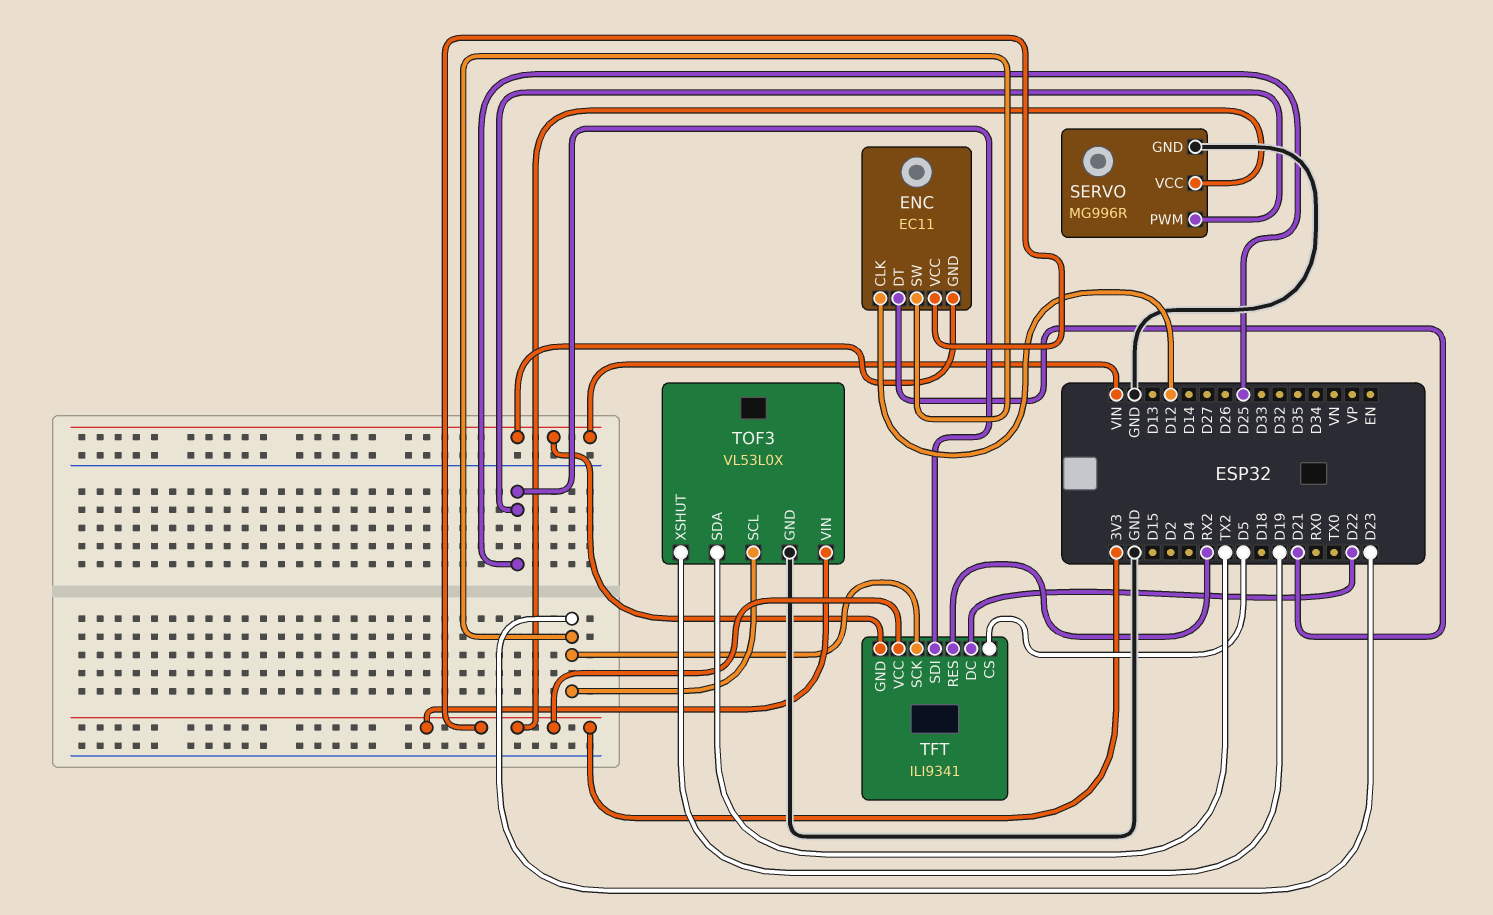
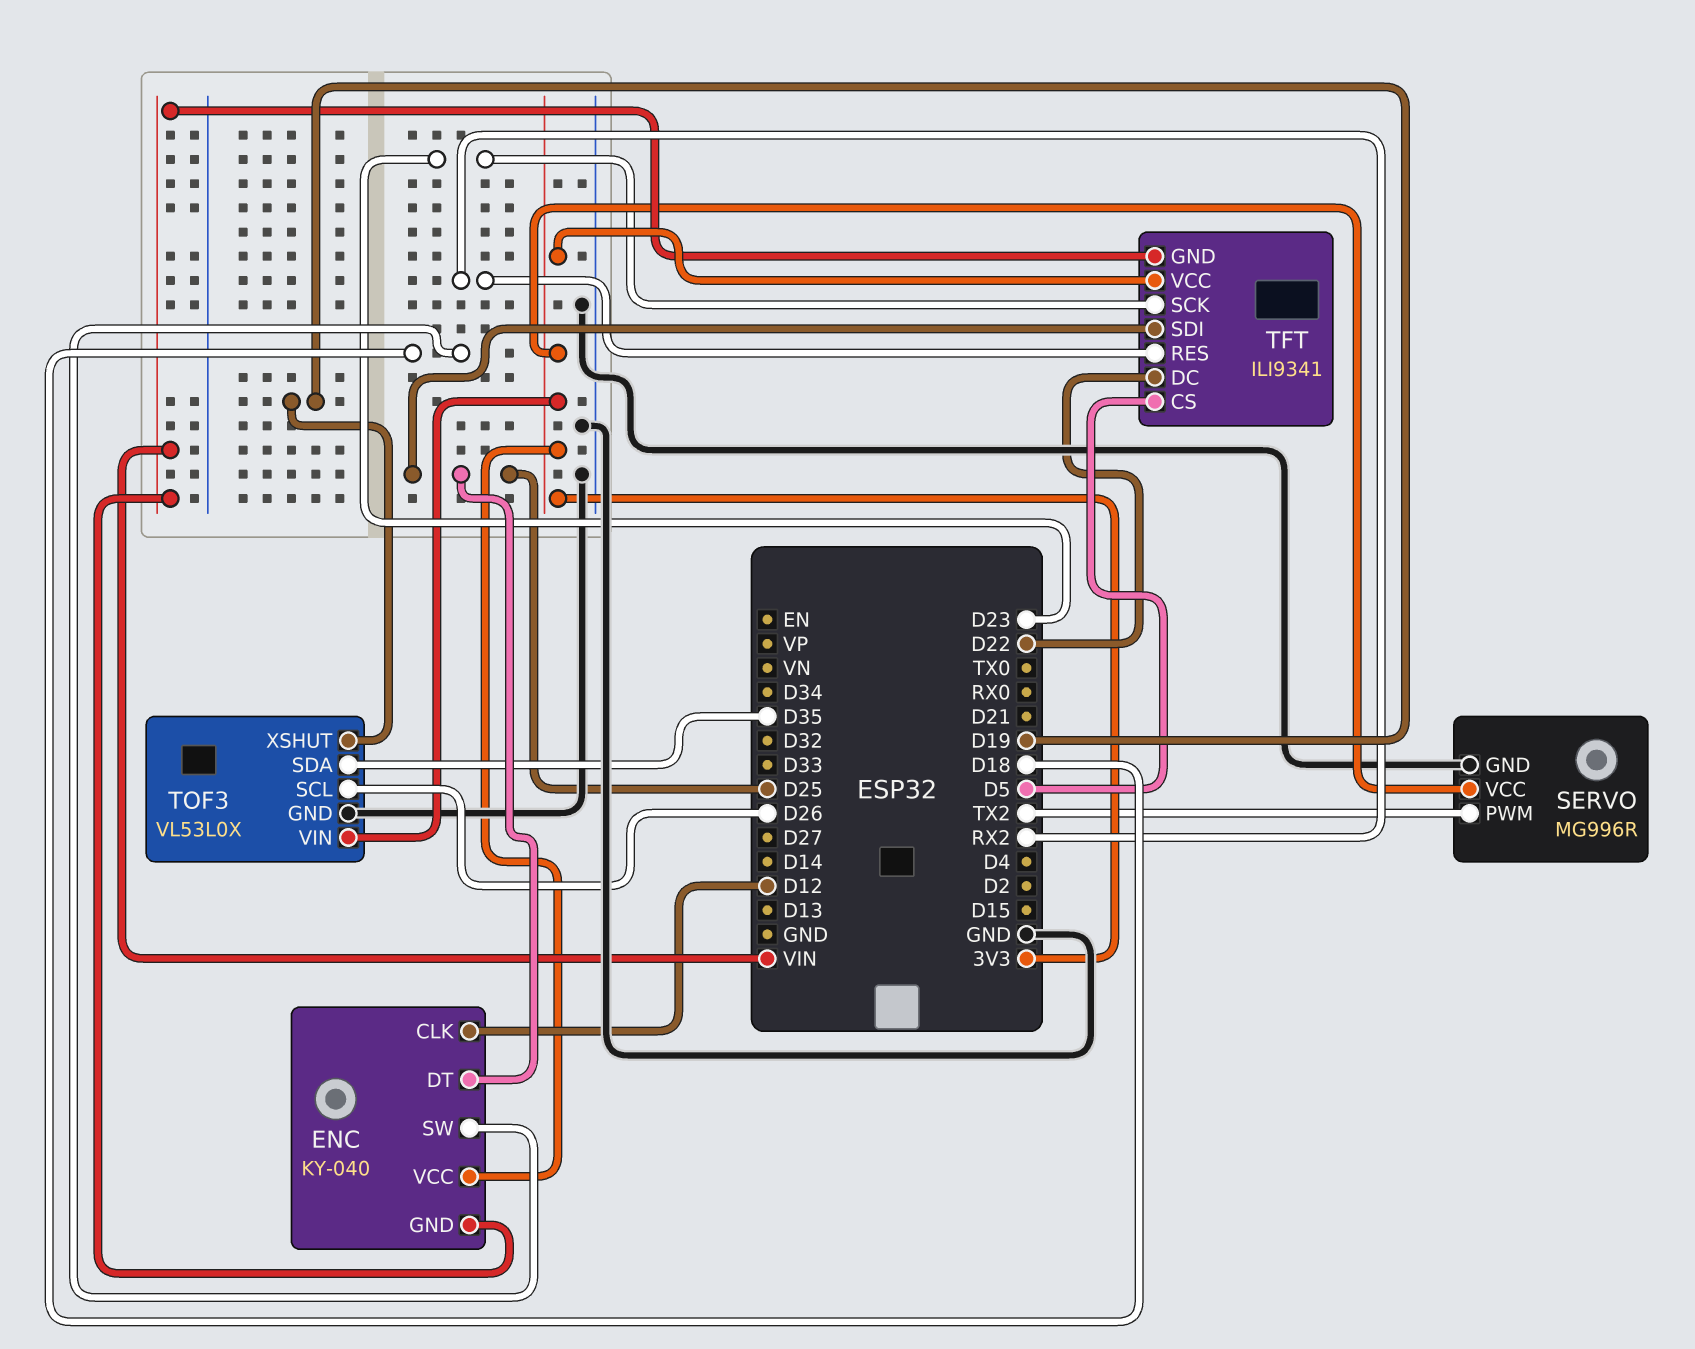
ENC: EC11 -> KY-040
ENC pin DT: D21 -> D25
ENC pin SW: D23 -> D18
SERVO pin PWM: D25 -> TX2
TOF3 pin SCL: D23 -> D26
TOF3 pin SDA: TX2 -> D35

